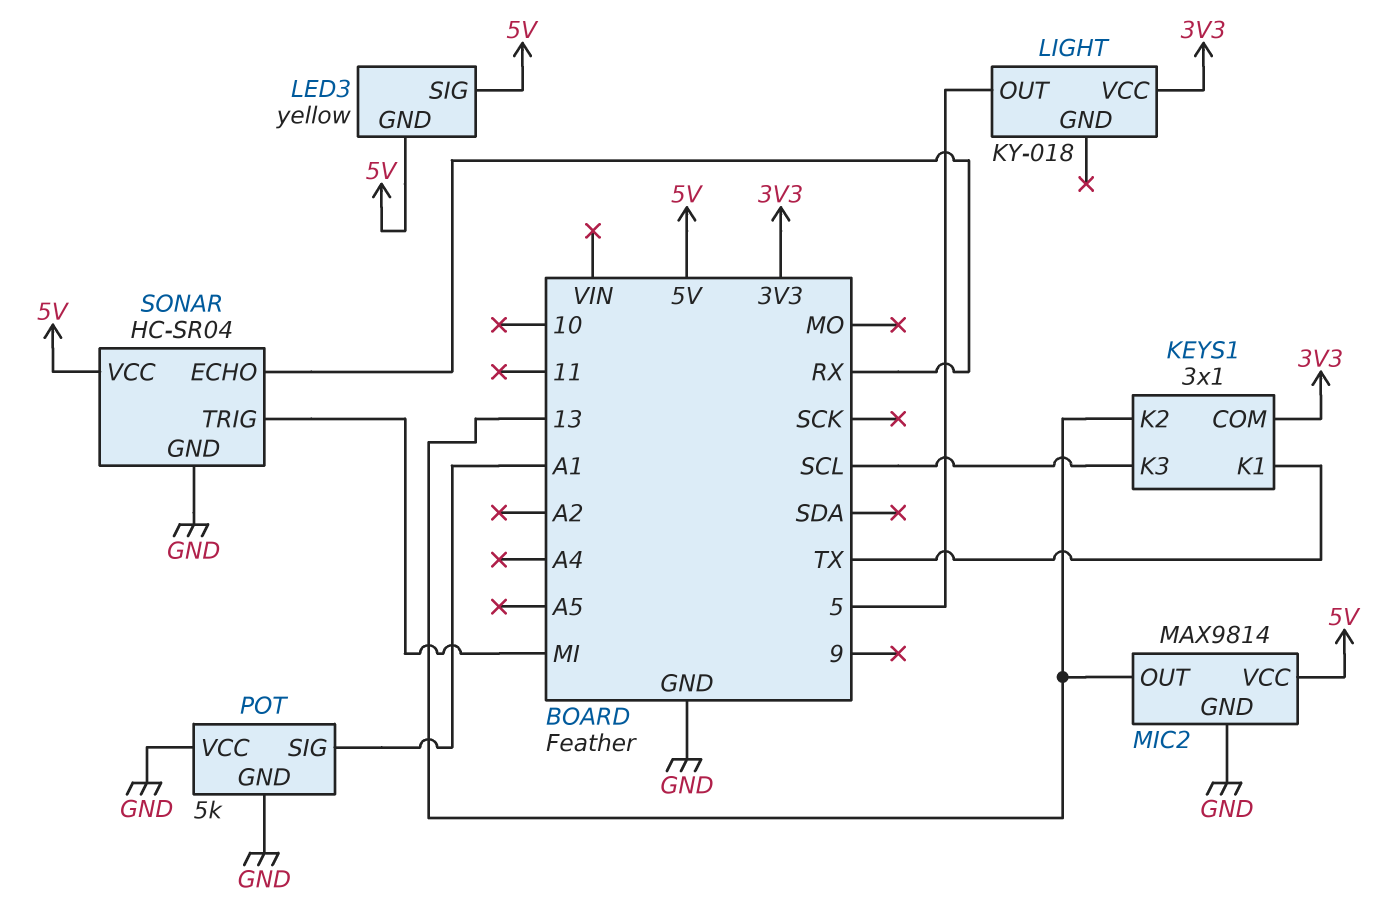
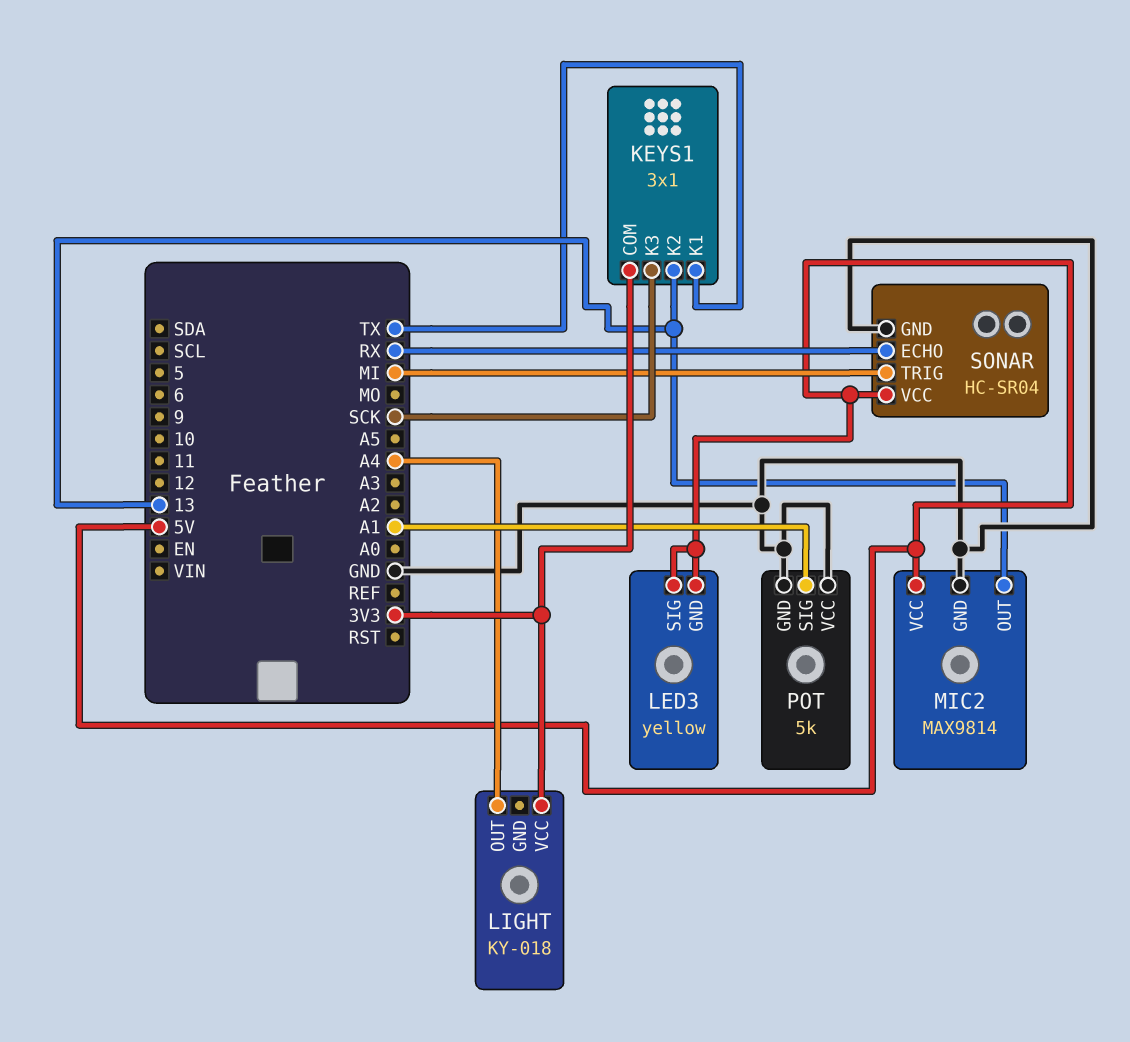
KEYS1 pin K3: SCL -> SCK
LIGHT pin OUT: 5 -> A4

